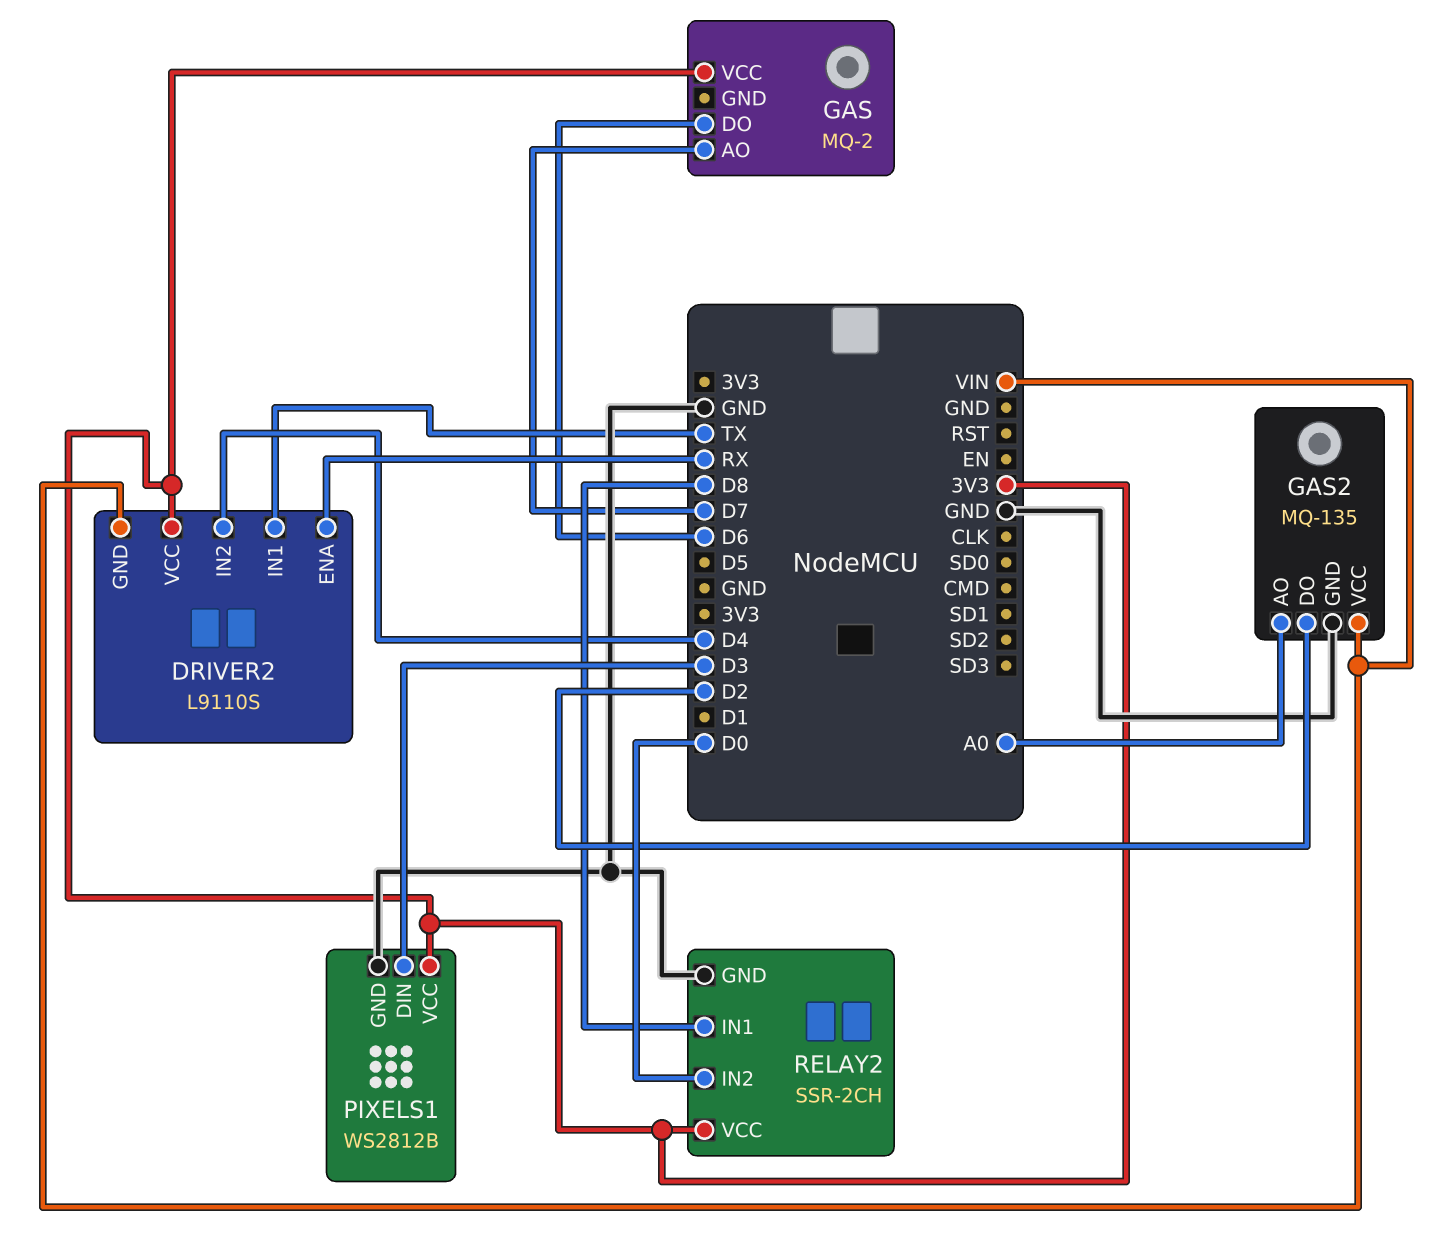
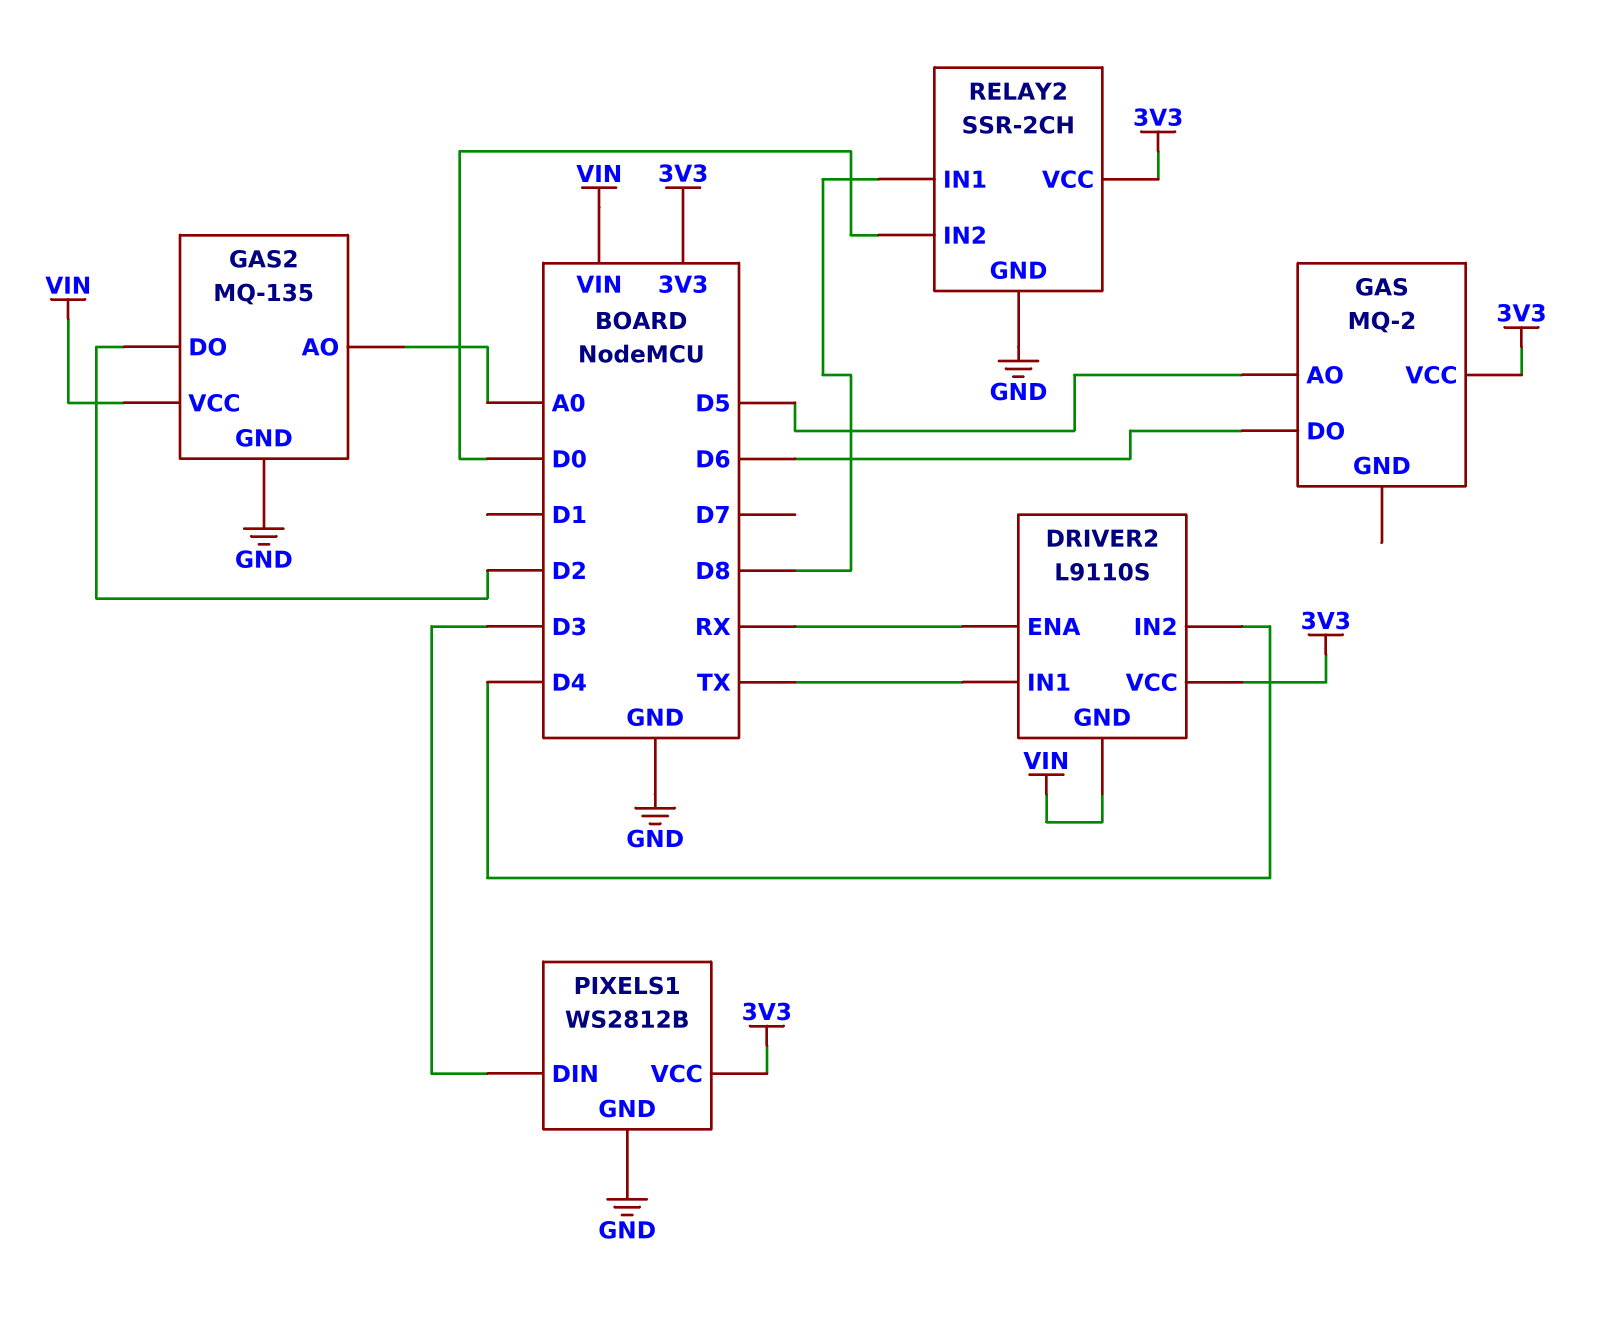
GAS pin AO: D7 -> D5

